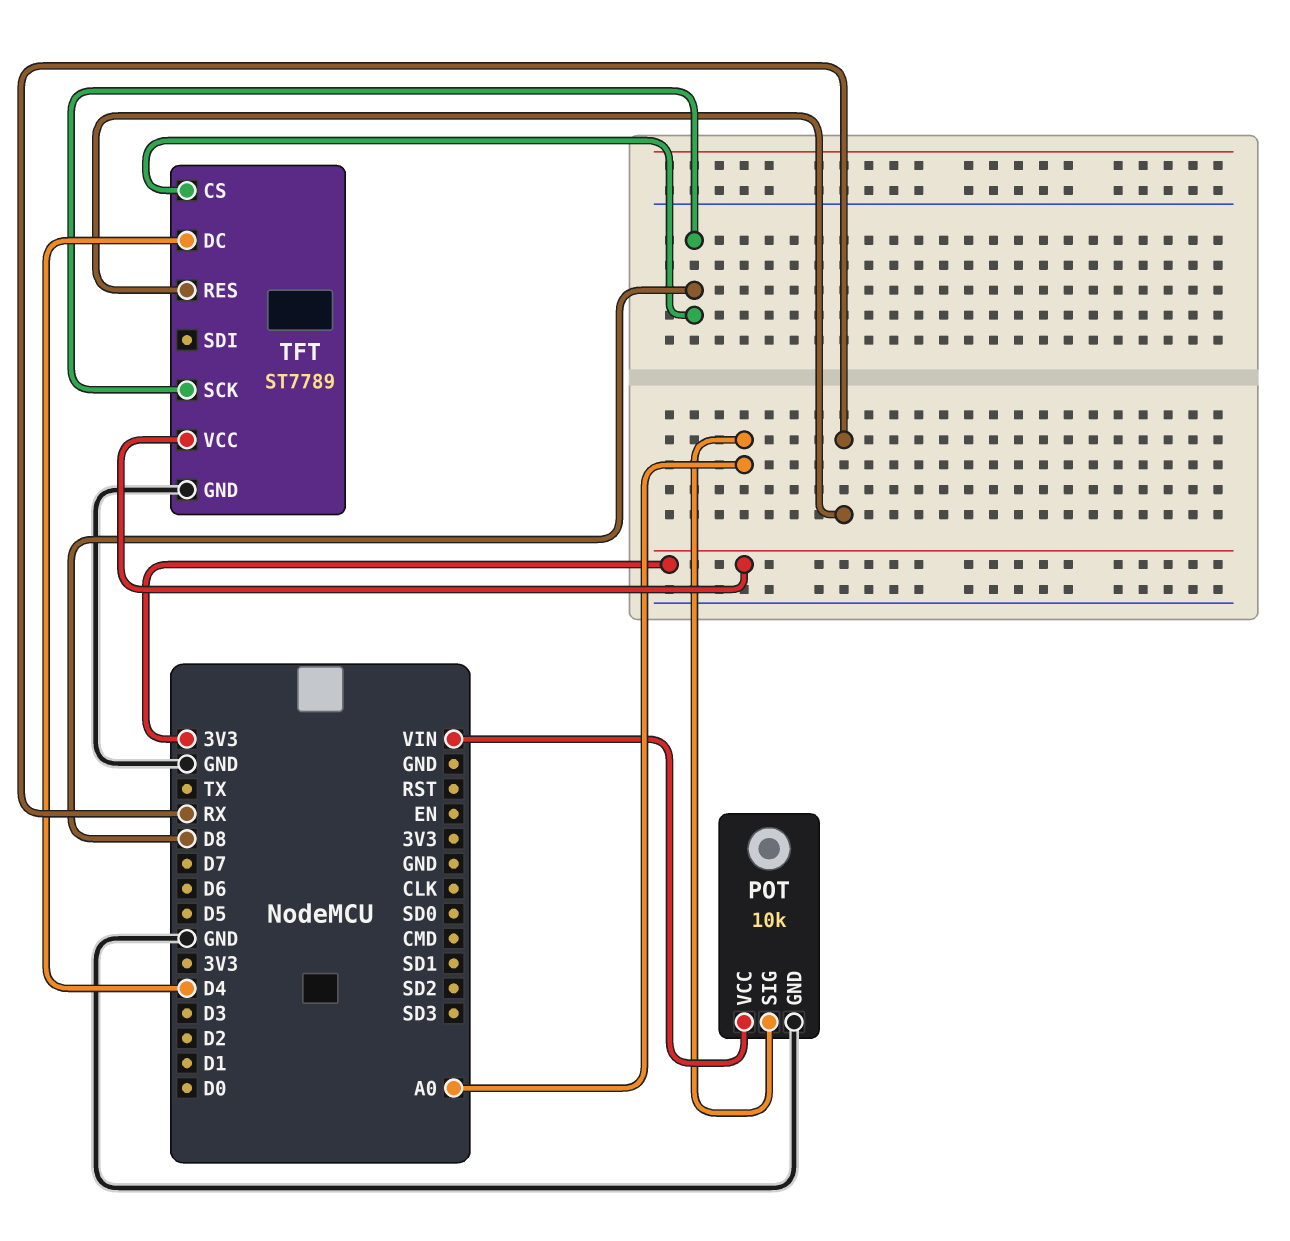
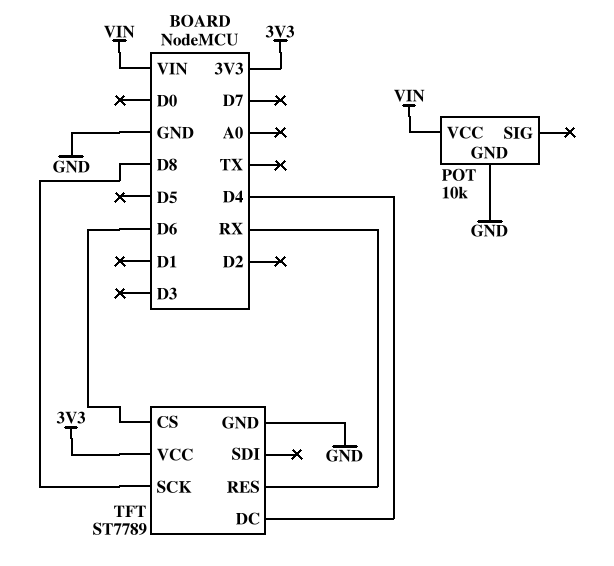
POT pin SIG: A0 -> none
TFT pin CS: D8 -> D6

